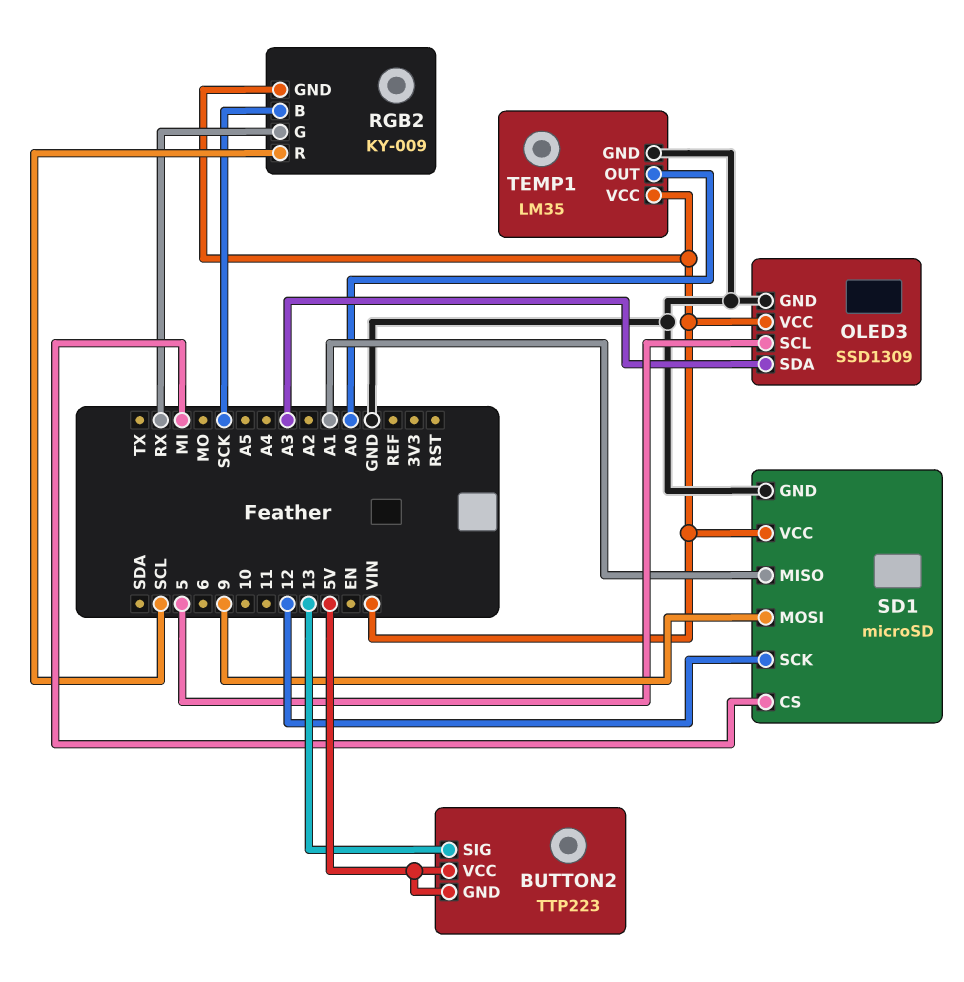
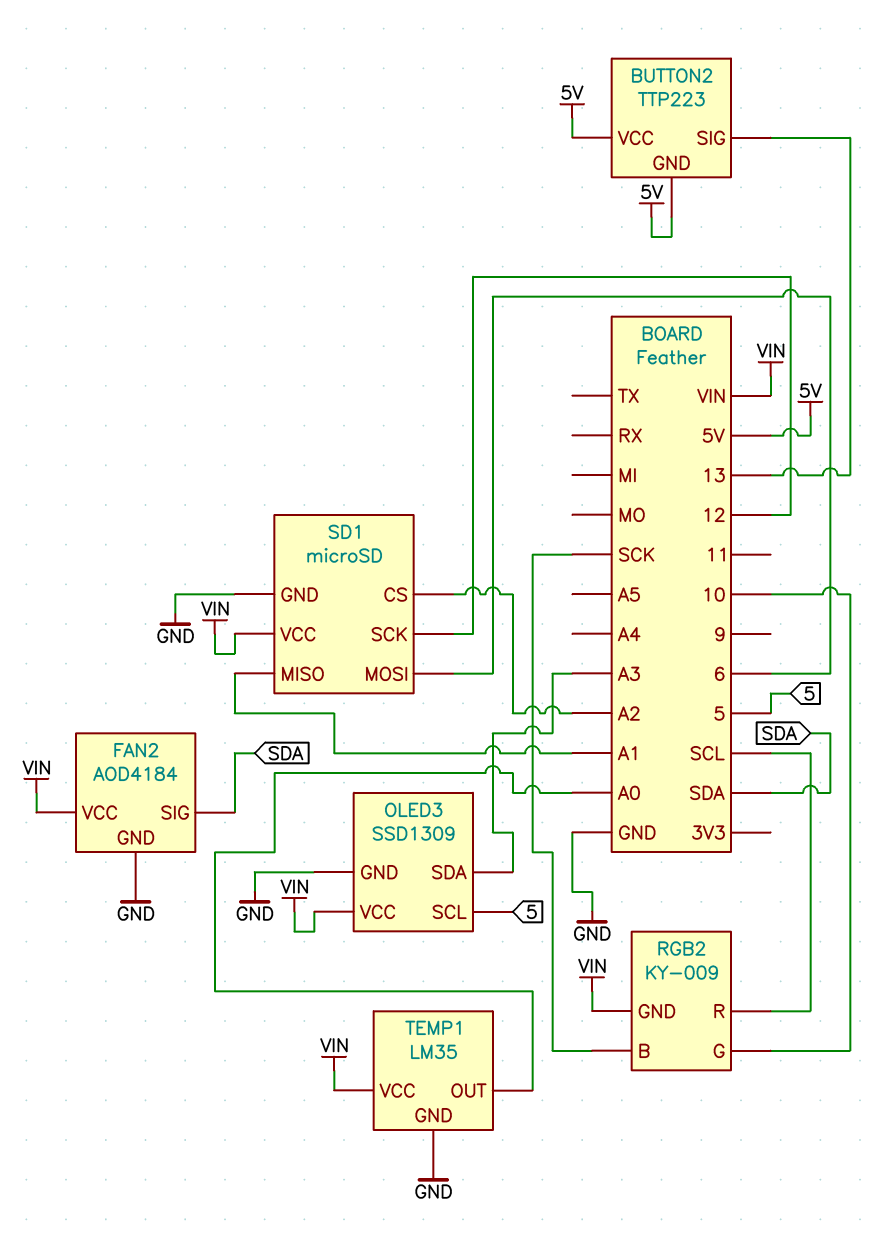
FAN2: none -> AOD4184
FAN2 pin GND: none -> GND
FAN2 pin SIG: none -> SDA
FAN2 pin VCC: none -> VIN
RGB2 pin G: RX -> 10
SD1 pin CS: MI -> A2
SD1 pin MOSI: 9 -> 6

